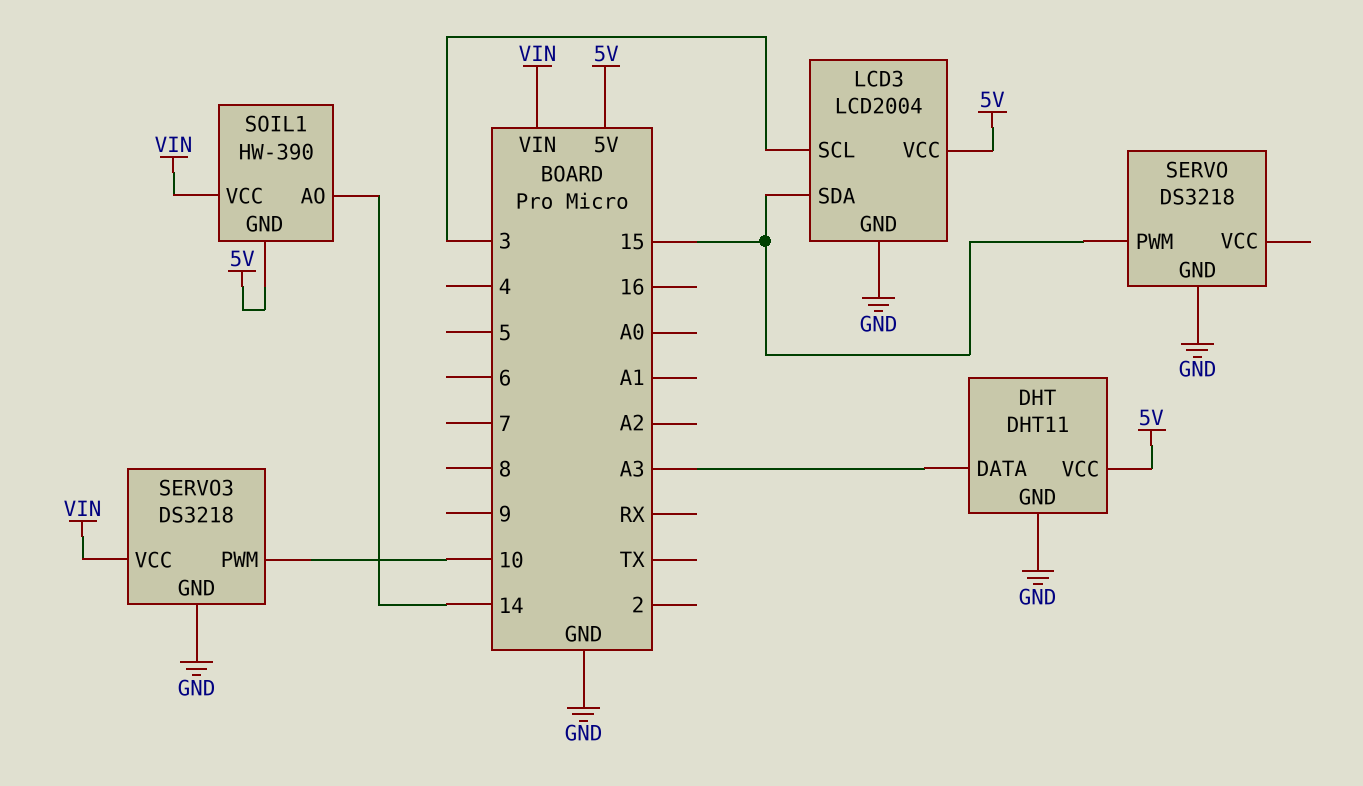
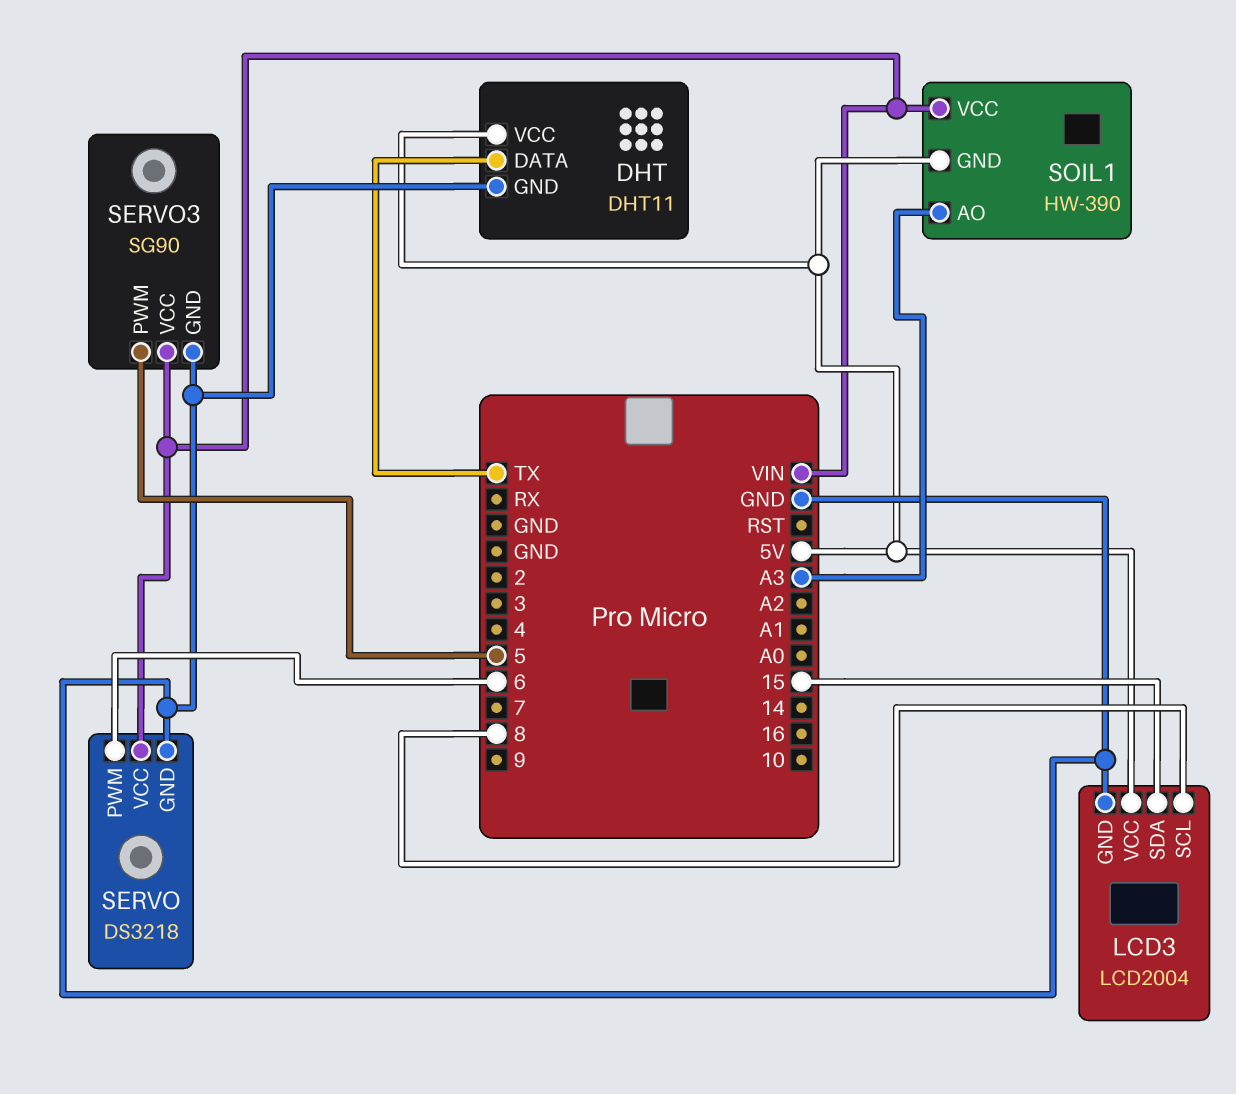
DHT pin DATA: A3 -> TX
LCD3 pin SCL: 3 -> 8
SERVO pin PWM: 15 -> 6
SERVO pin VCC: none -> VIN
SERVO3: DS3218 -> SG90
SERVO3 pin PWM: 10 -> 5
SOIL1 pin AO: 14 -> A3

